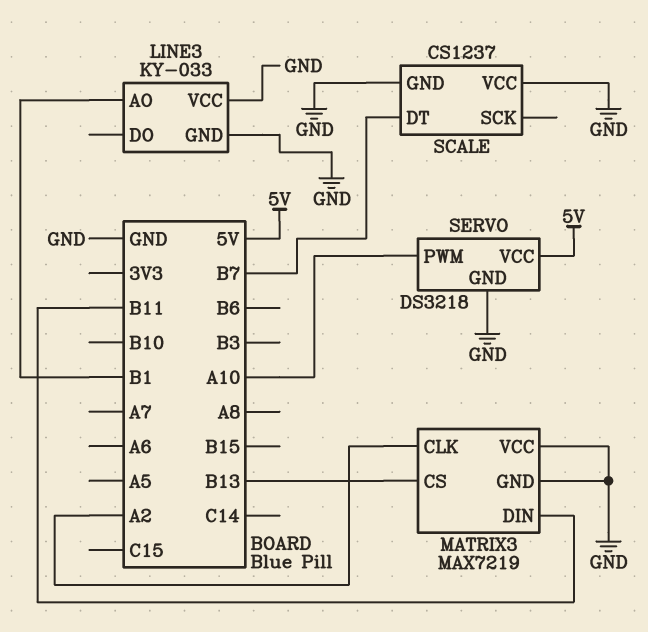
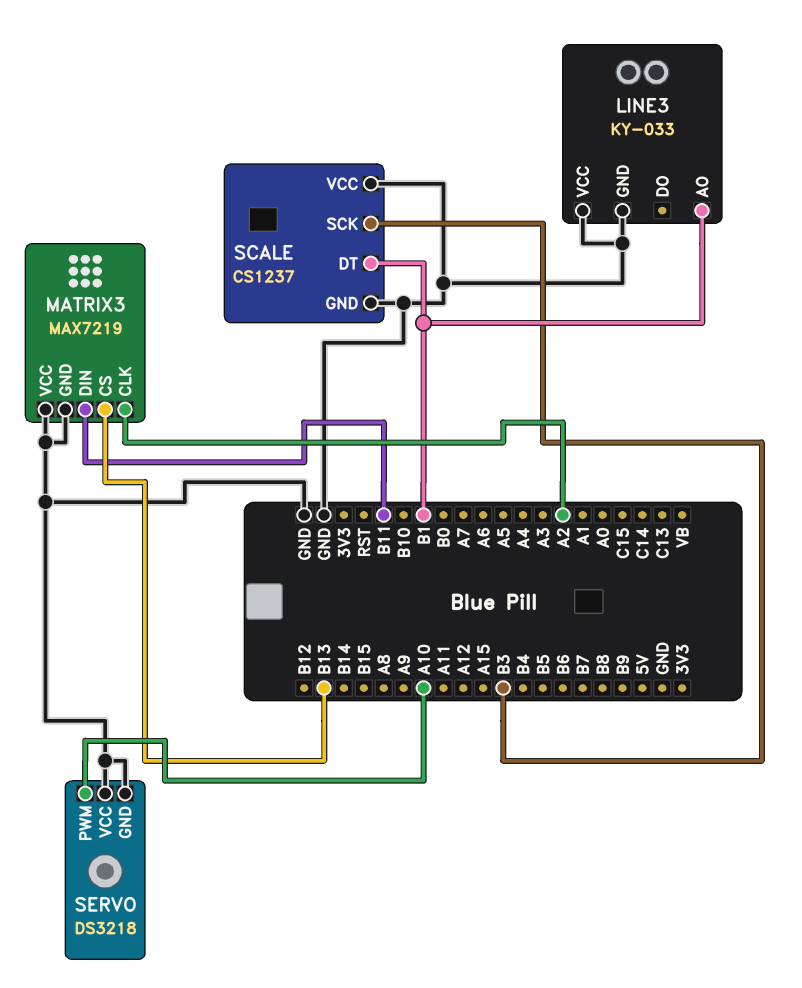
SCALE pin DT: B7 -> B1
SCALE pin SCK: none -> B3
SERVO pin VCC: 5V -> GND

